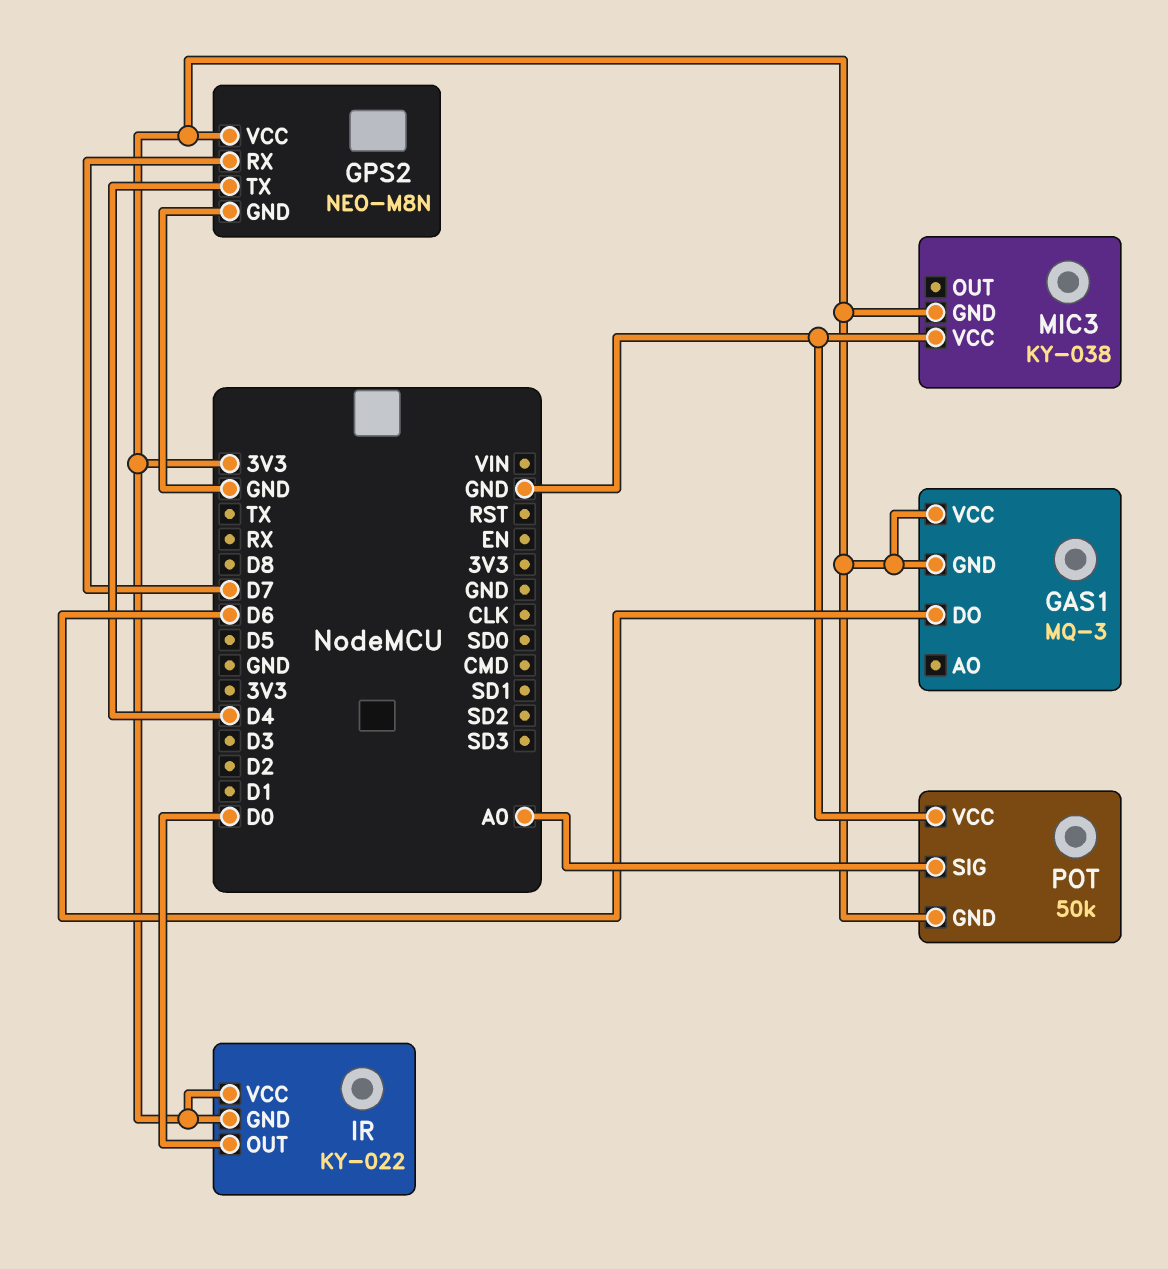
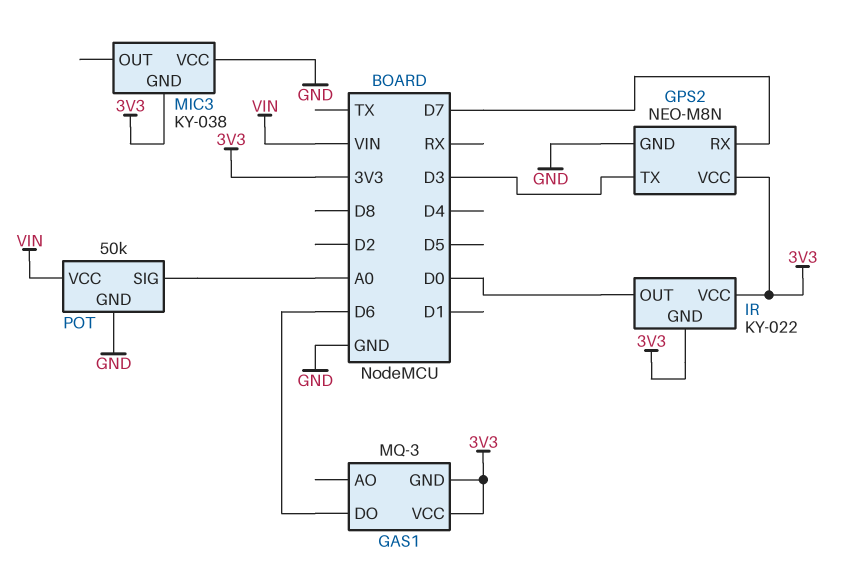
GPS2 pin TX: D4 -> D3
POT pin GND: 3V3 -> GND
POT pin VCC: GND -> VIN

